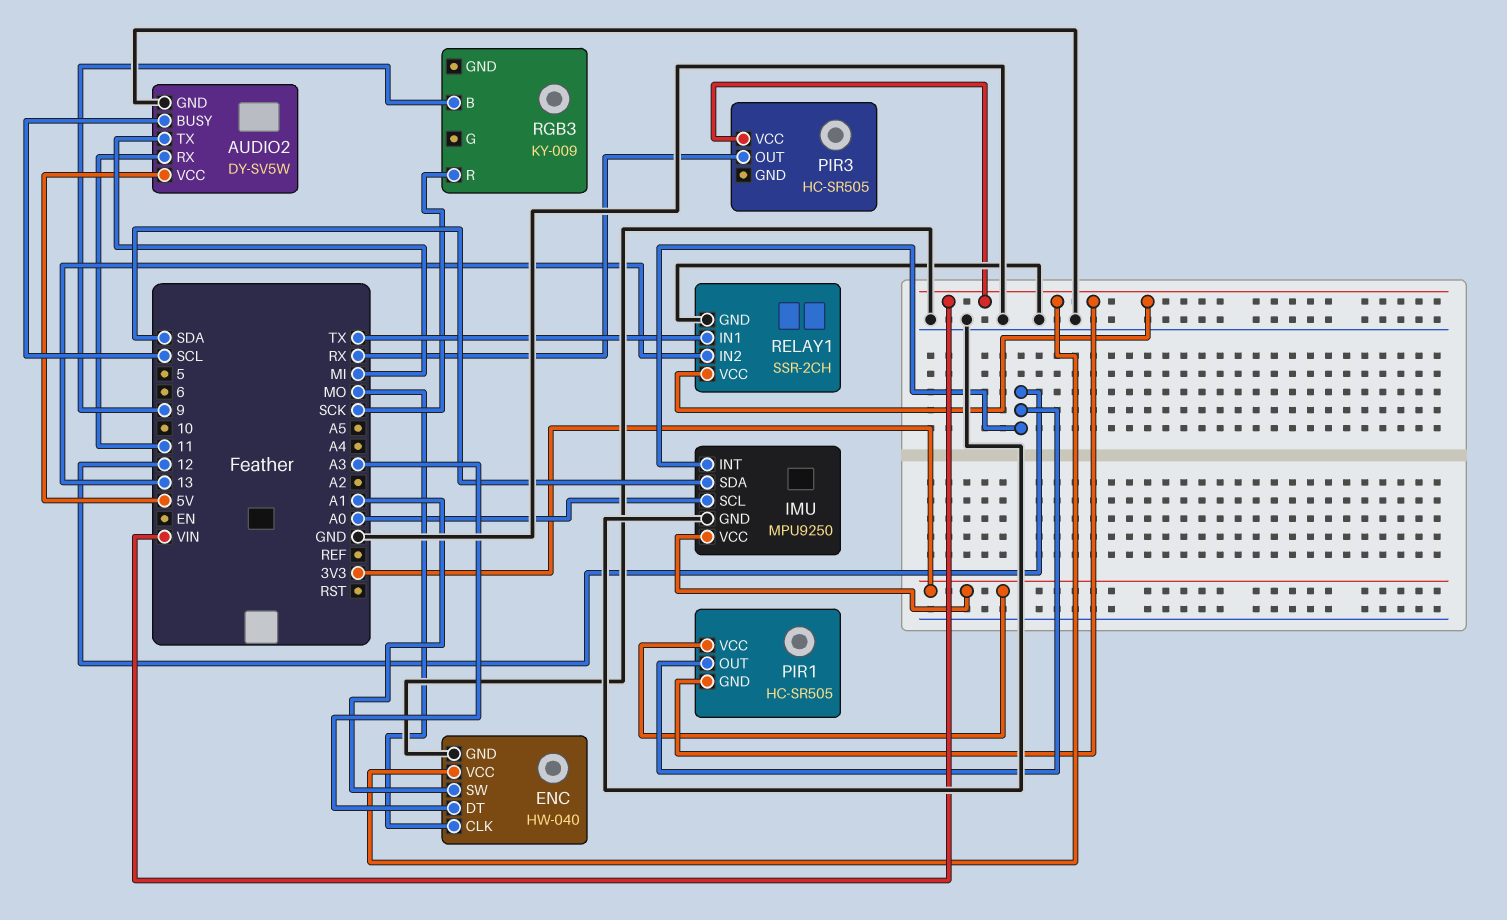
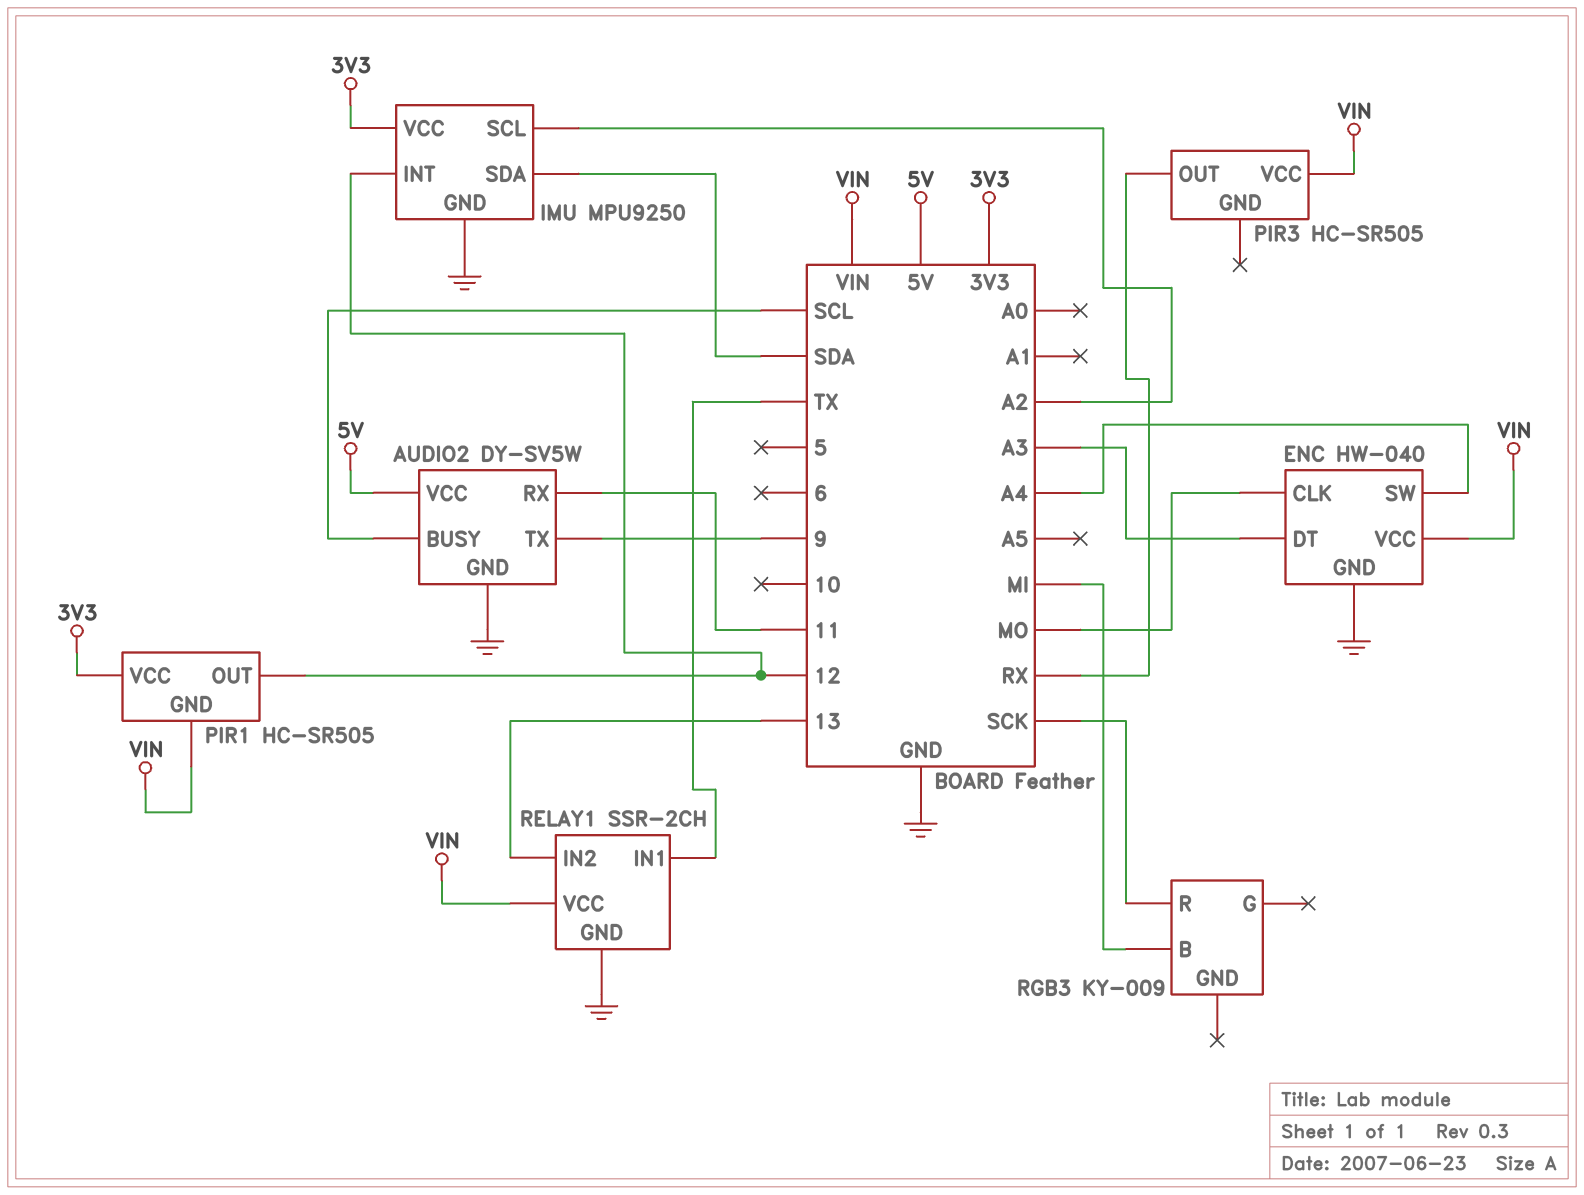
AUDIO2 pin TX: MI -> 9
ENC pin SW: A1 -> A4
IMU pin SCL: A0 -> A2
RGB3 pin B: 9 -> MI

